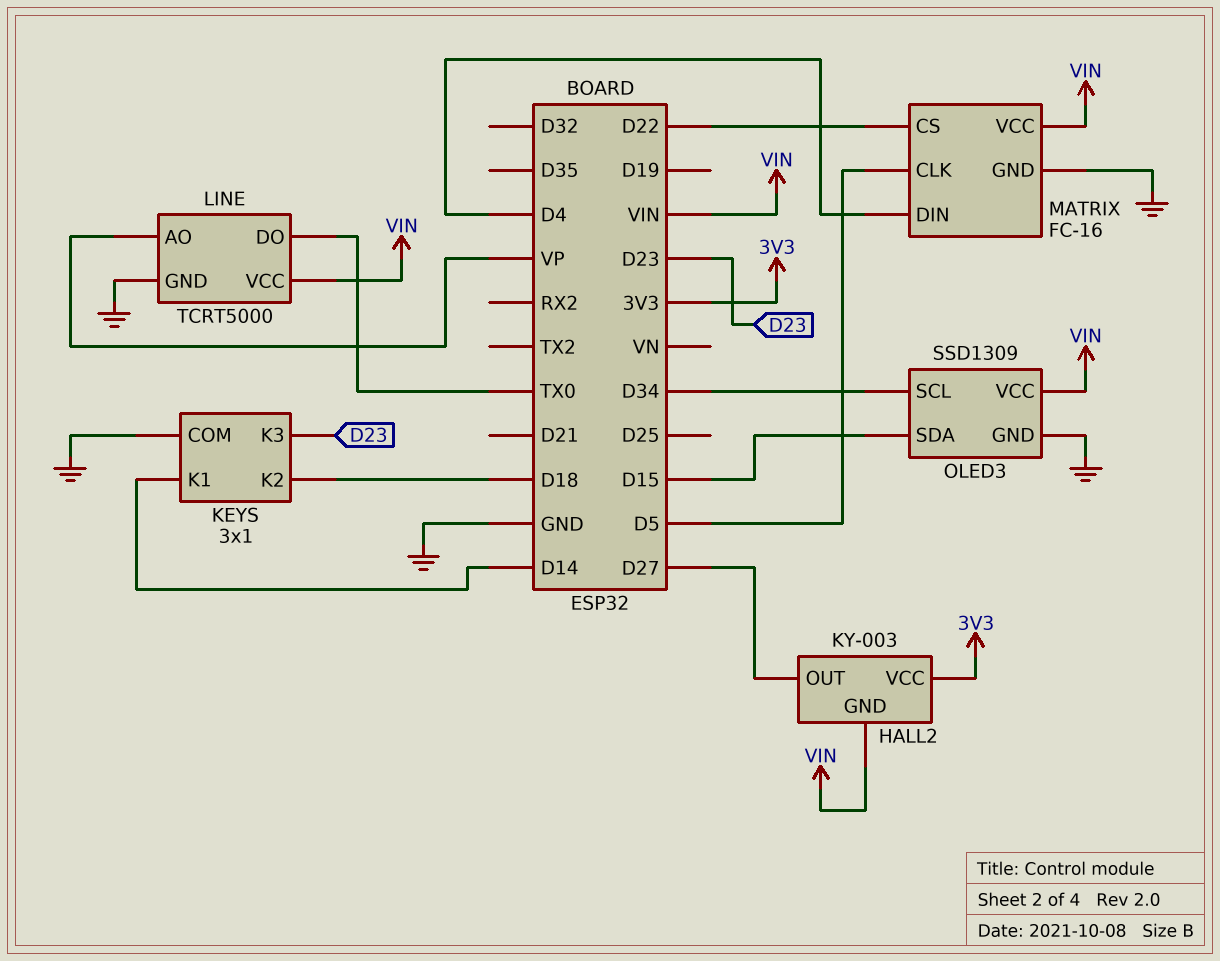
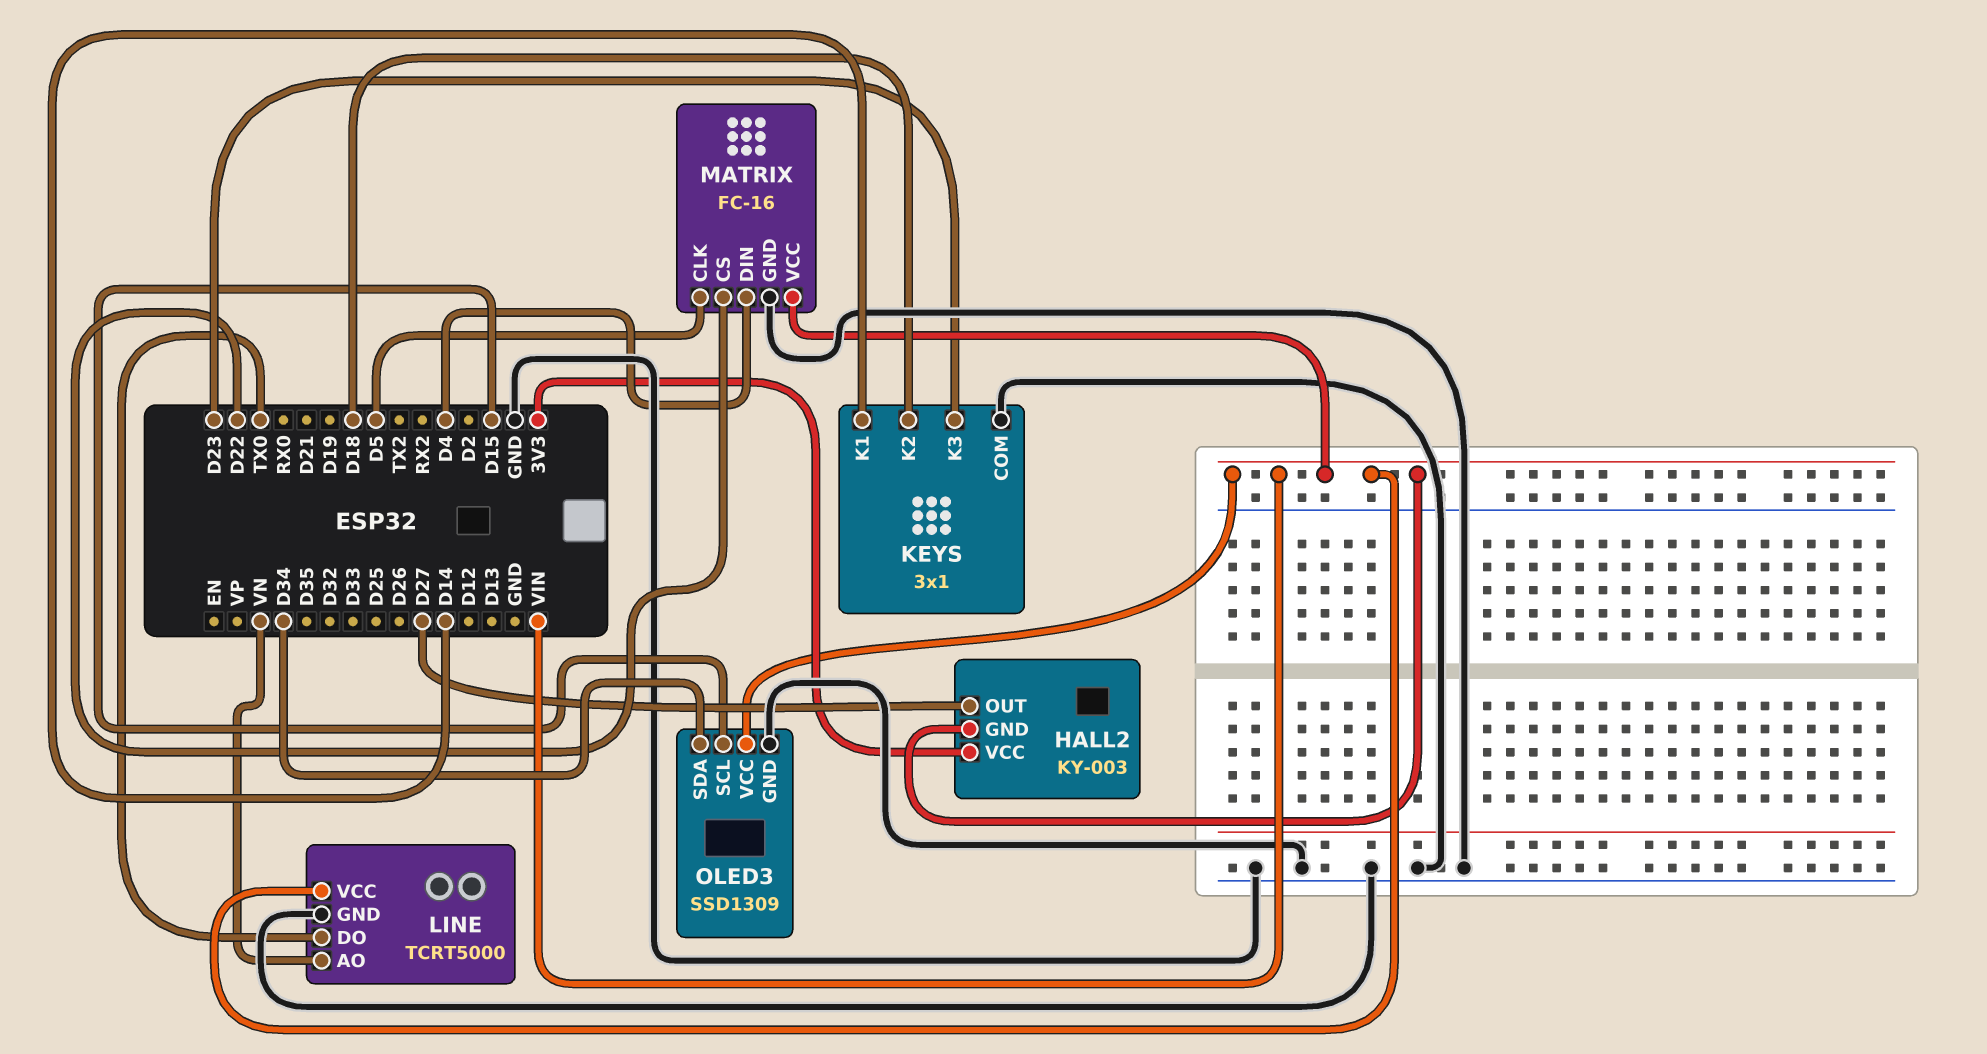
LINE pin AO: VP -> VN
OLED3 pin SCL: D34 -> D15
OLED3 pin SDA: D15 -> D34

